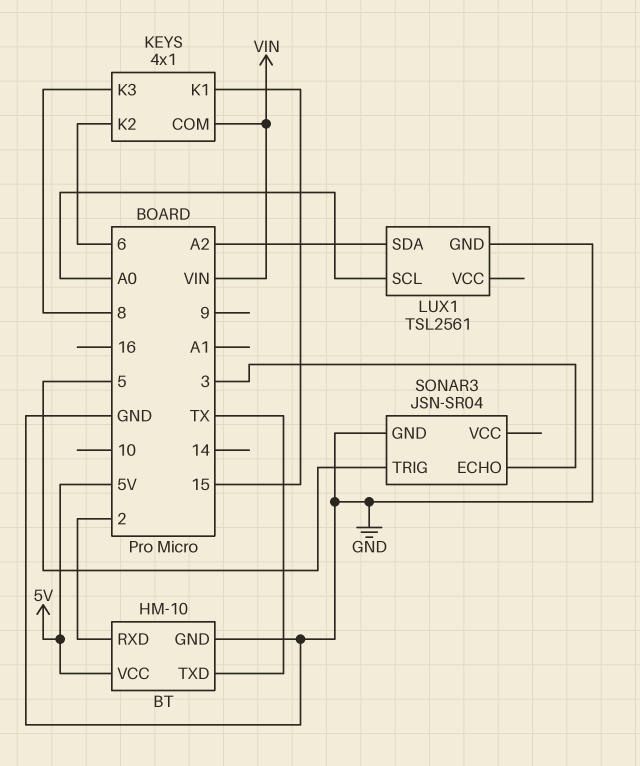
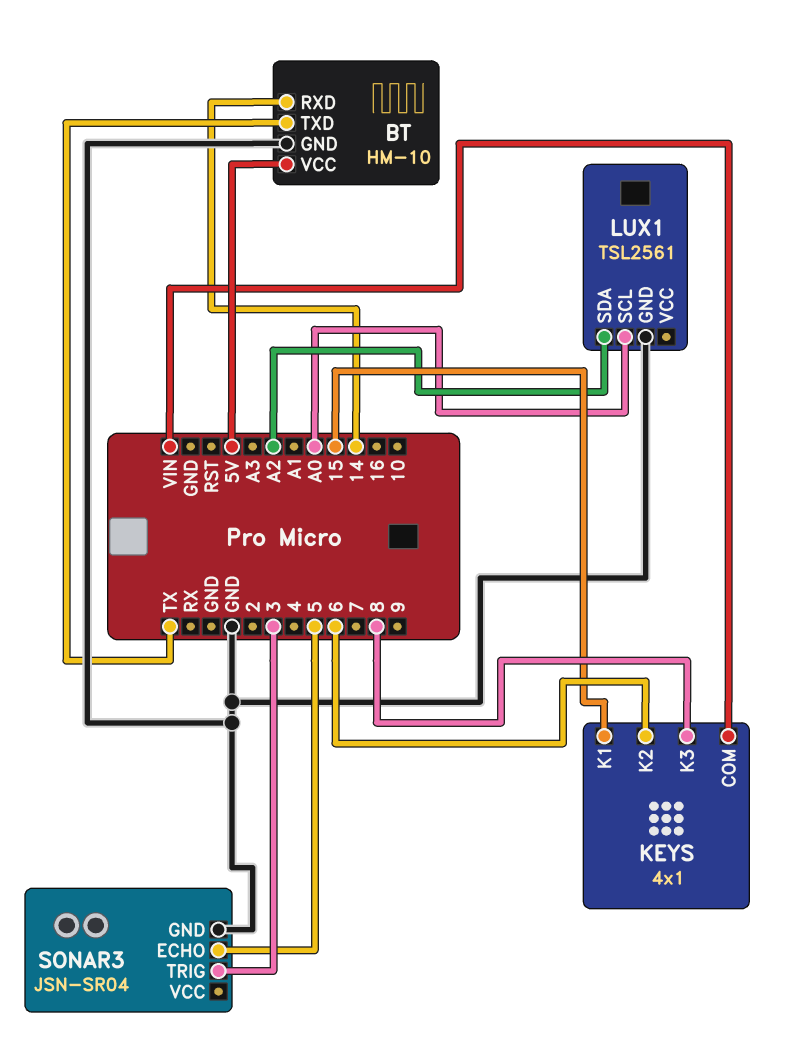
BT pin RXD: 2 -> 14
SONAR3 pin ECHO: 3 -> 5
SONAR3 pin TRIG: 5 -> 3

